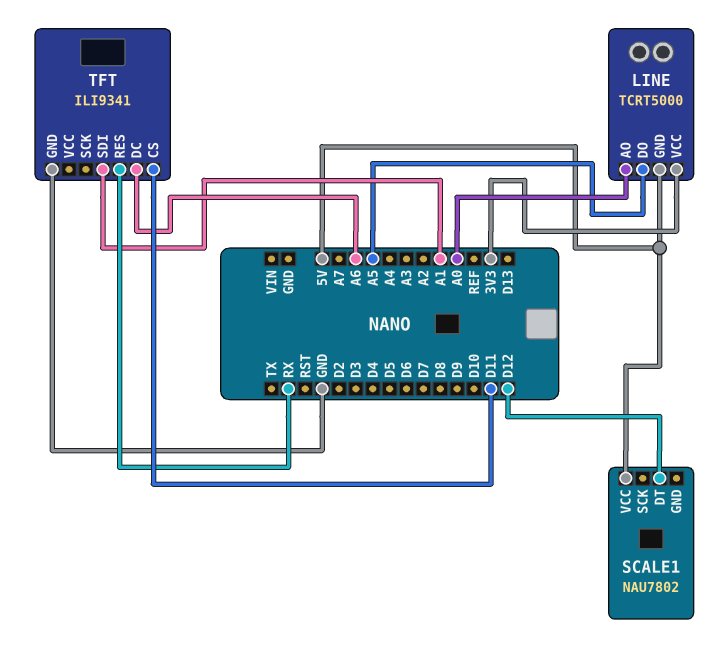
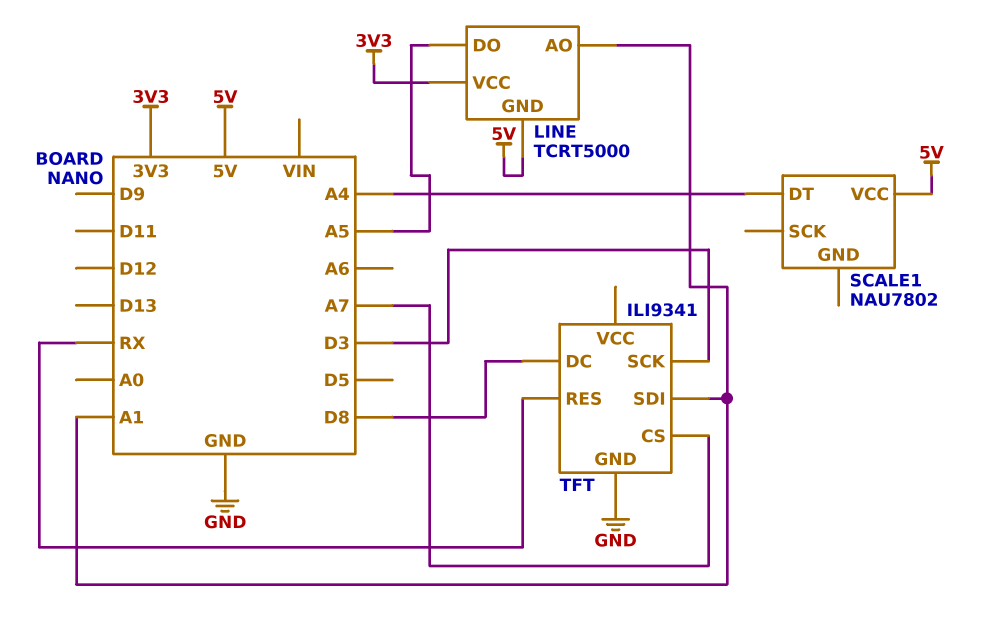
LINE pin AO: A0 -> A1
SCALE1 pin DT: D12 -> A4
TFT pin CS: D11 -> A7
TFT pin DC: A6 -> D8
TFT pin SCK: none -> D3

